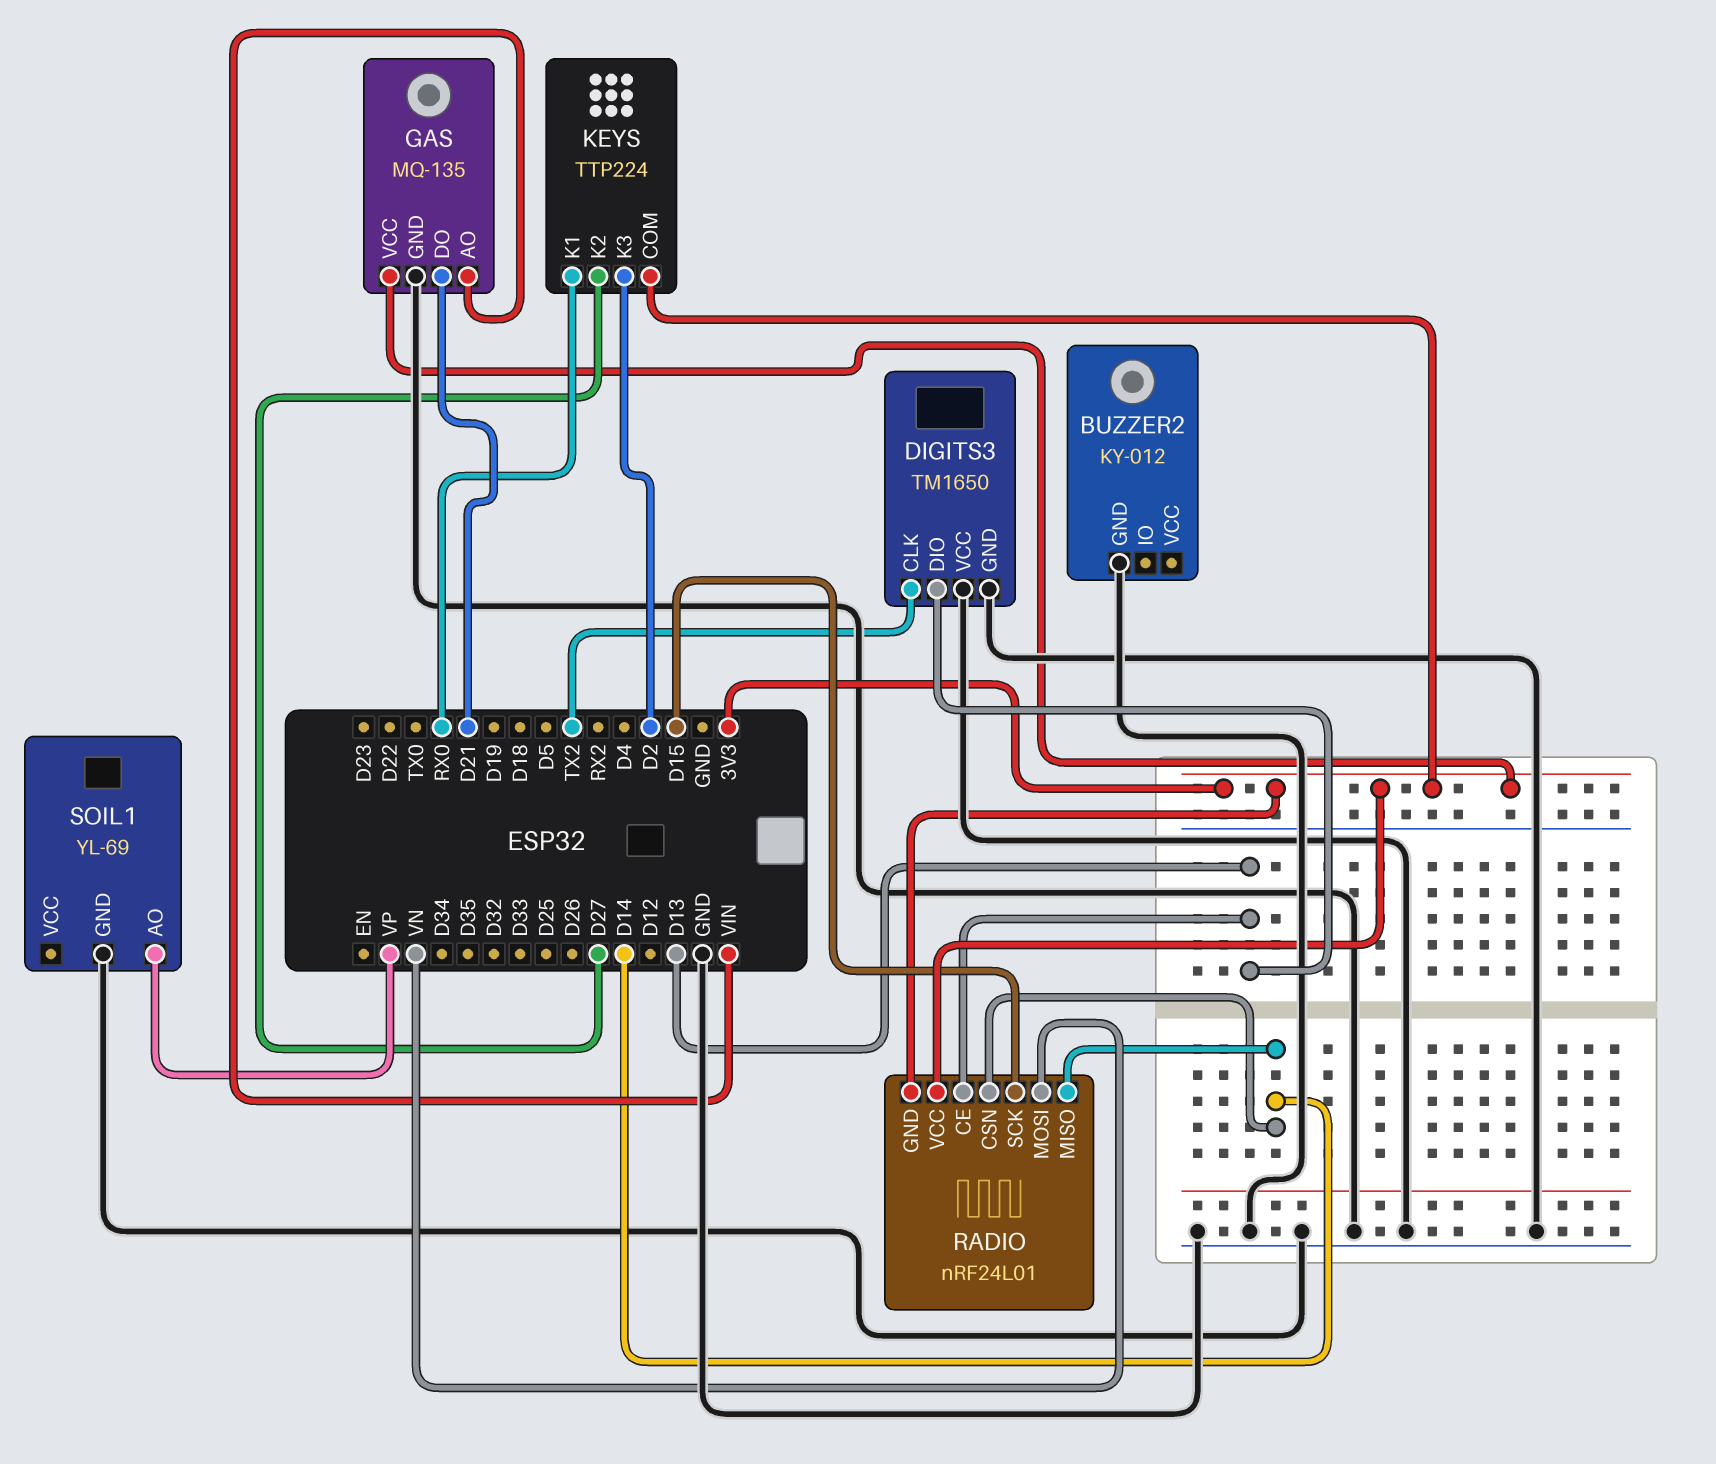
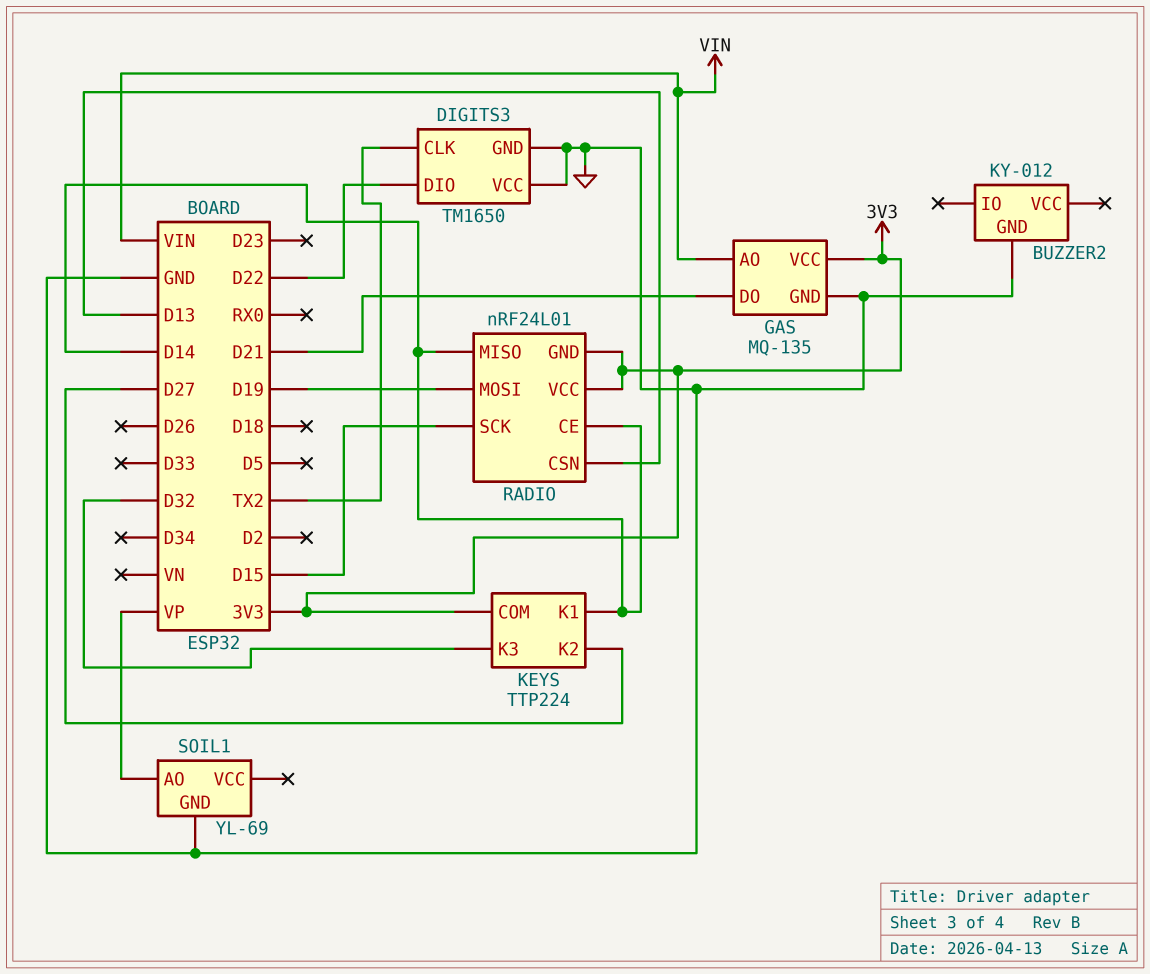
DIGITS3 pin DIO: D13 -> D22
KEYS pin K1: RX0 -> D14
KEYS pin K3: D2 -> D32
RADIO pin CE: D13 -> D14
RADIO pin CSN: D14 -> D13
RADIO pin MOSI: VN -> D19

